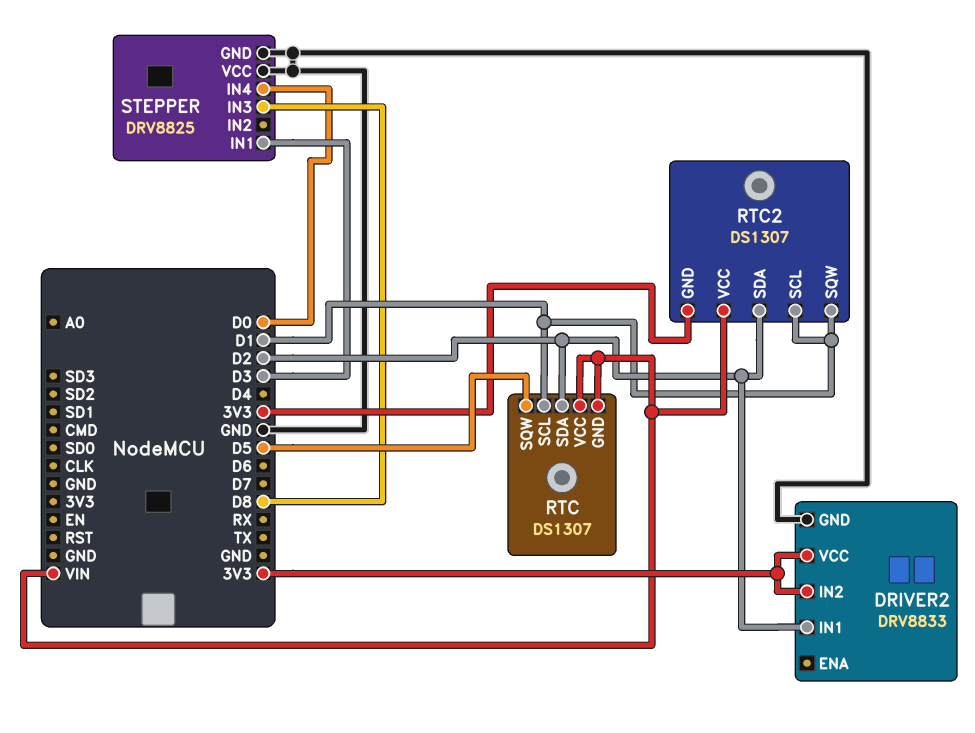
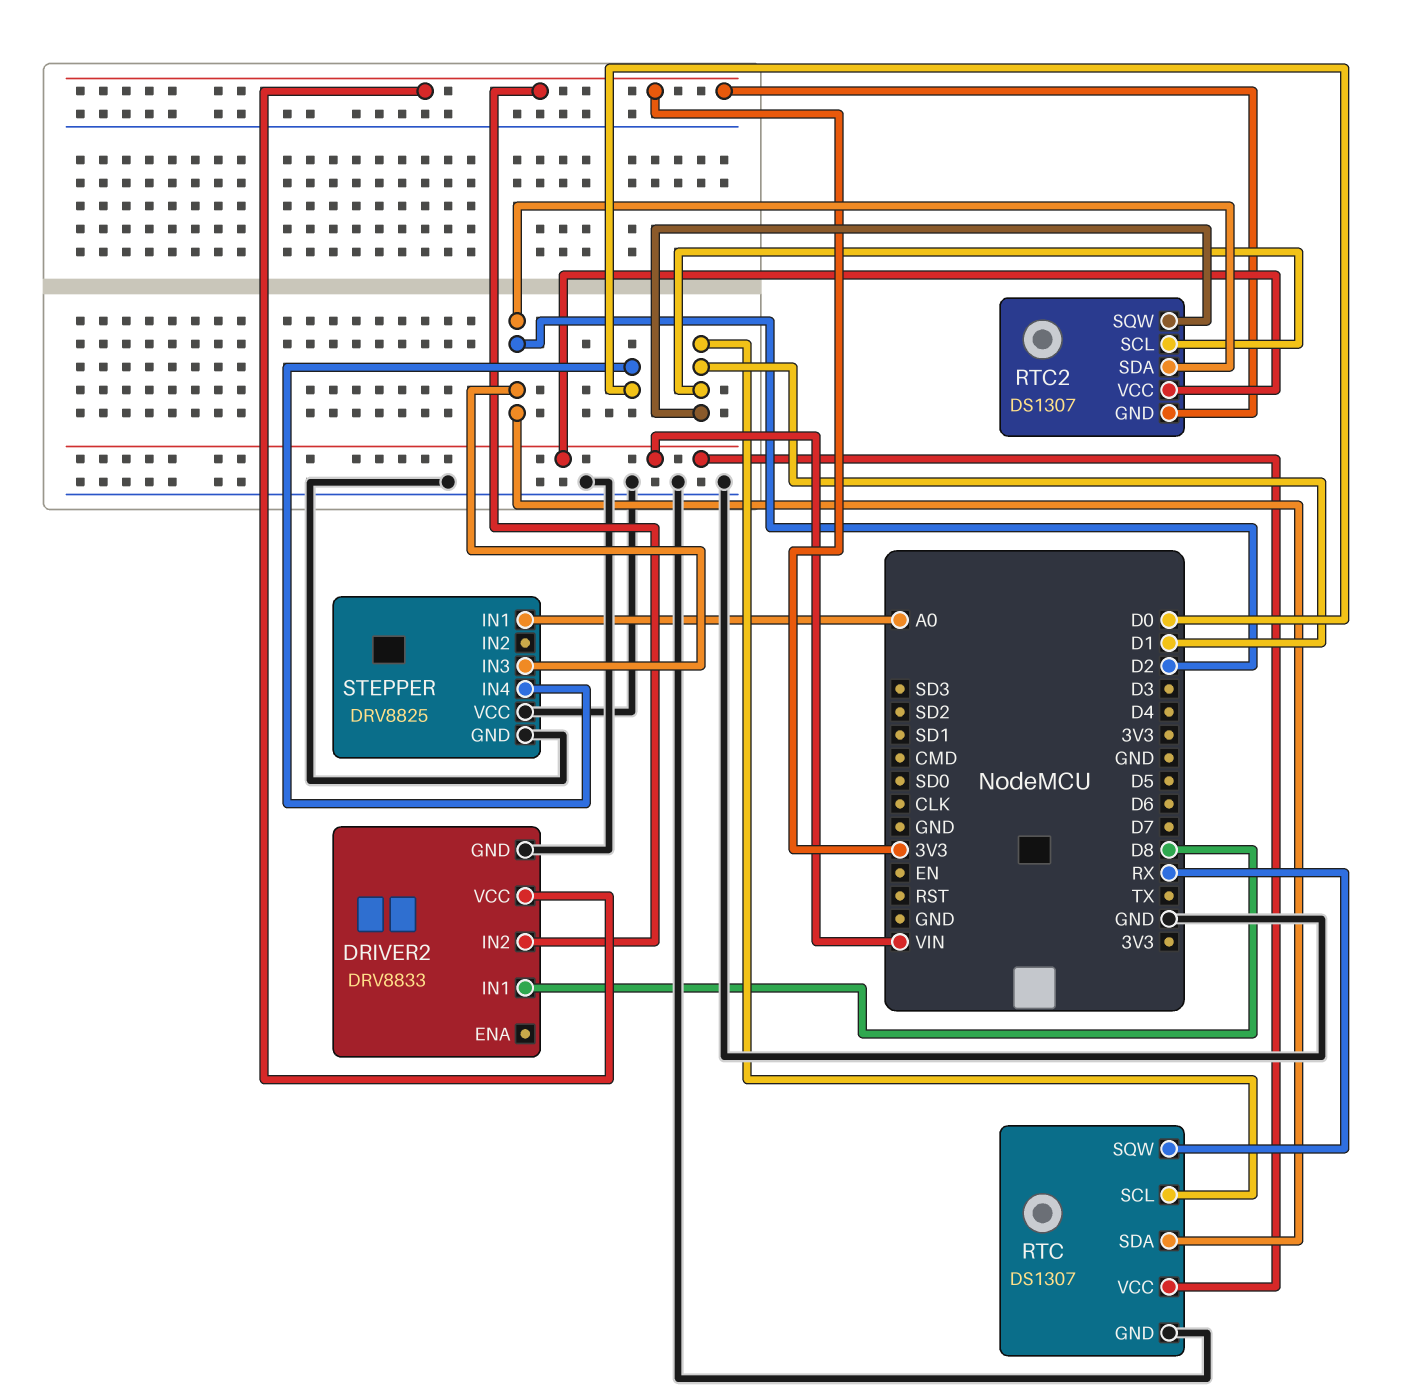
DRIVER2 pin IN1: D2 -> D8
RTC pin GND: VIN -> GND
RTC pin SQW: D5 -> RX
STEPPER pin IN1: D3 -> A0
STEPPER pin IN3: D8 -> D2

